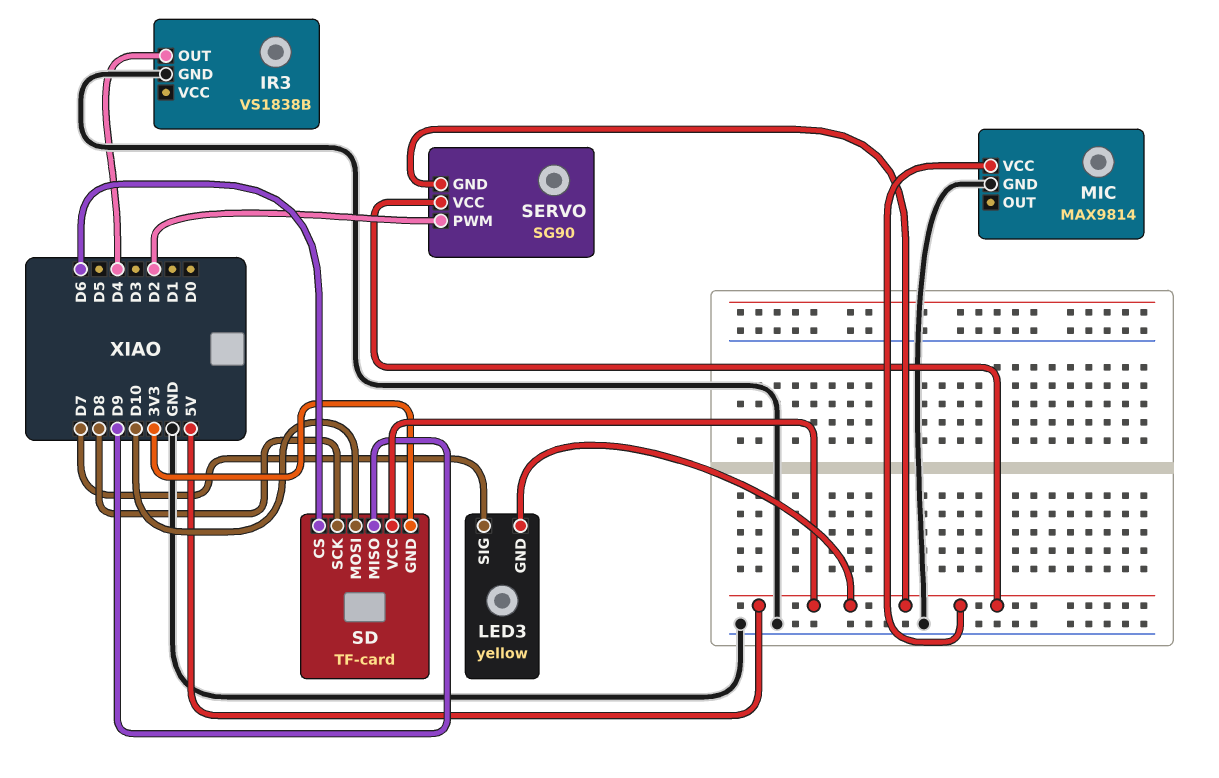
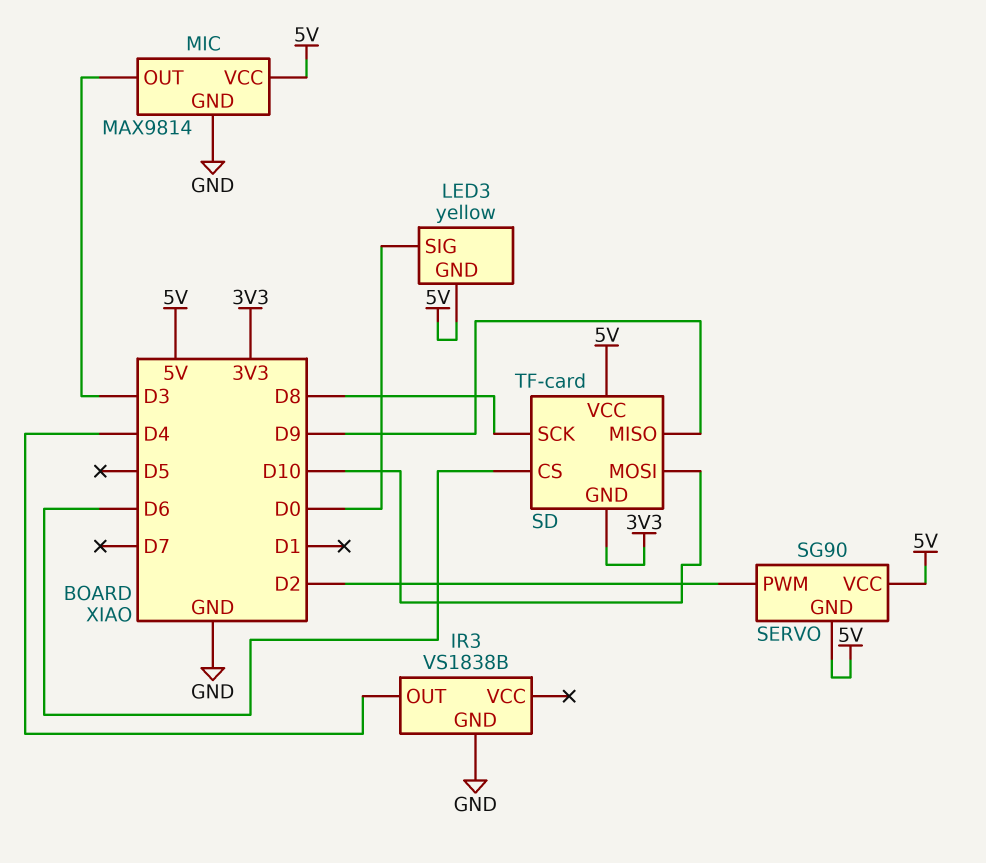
LED3 pin SIG: D7 -> D0
MIC pin OUT: none -> D3

